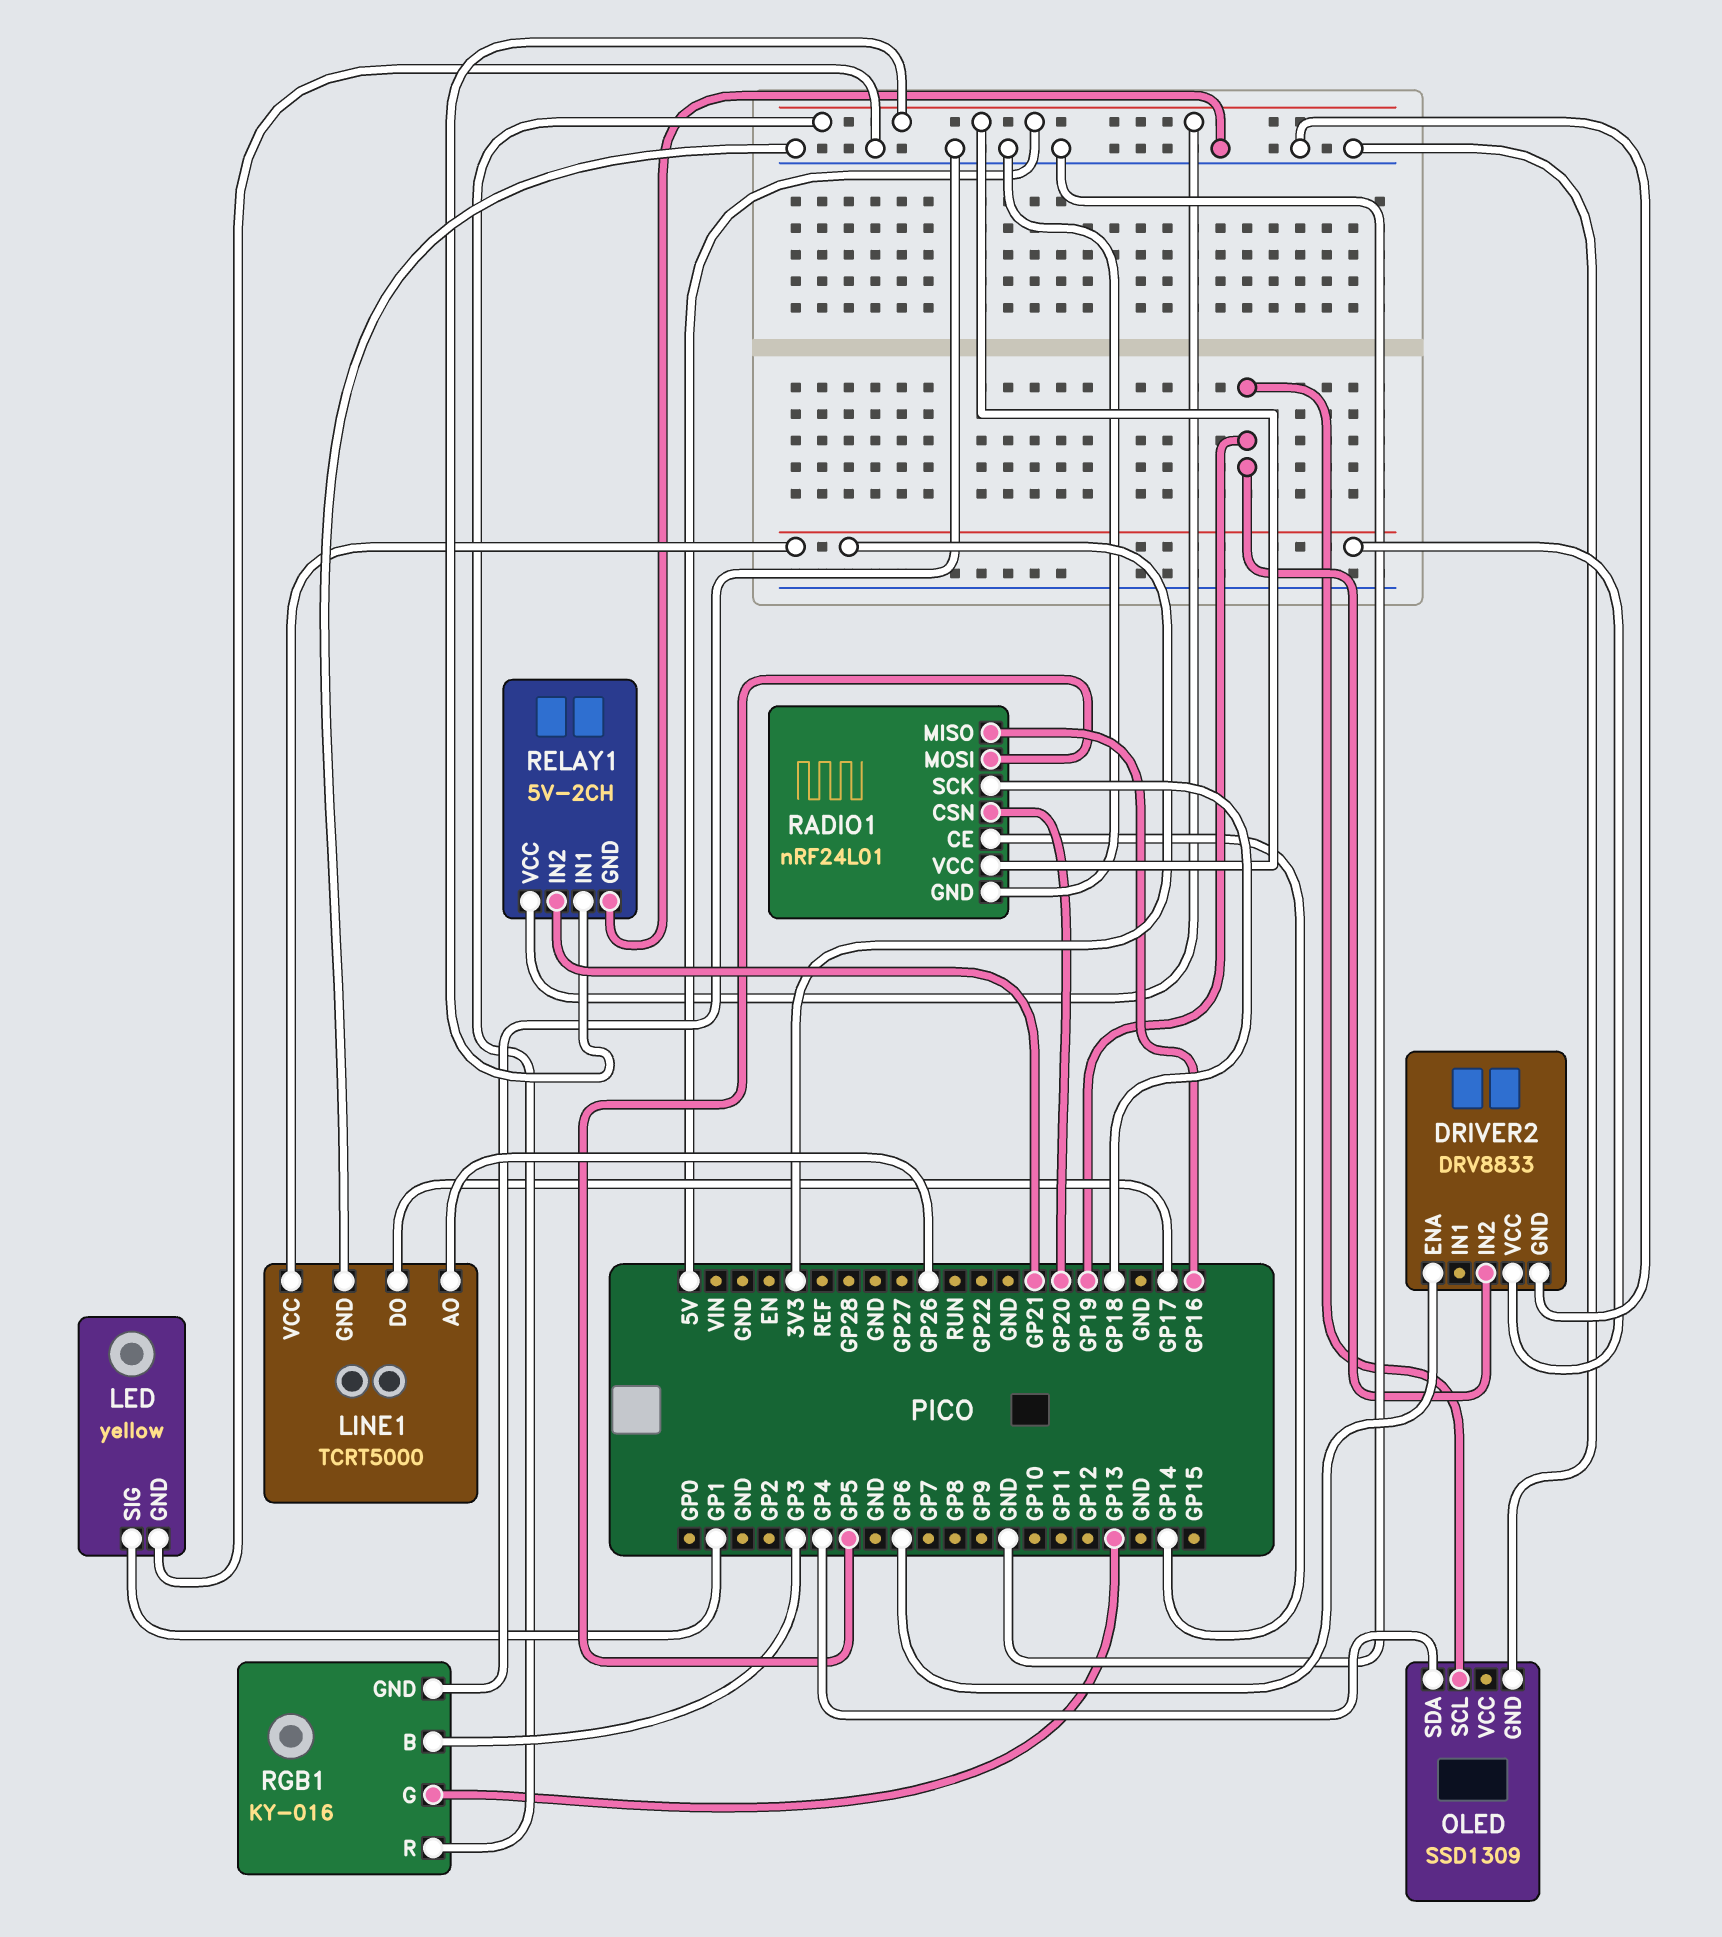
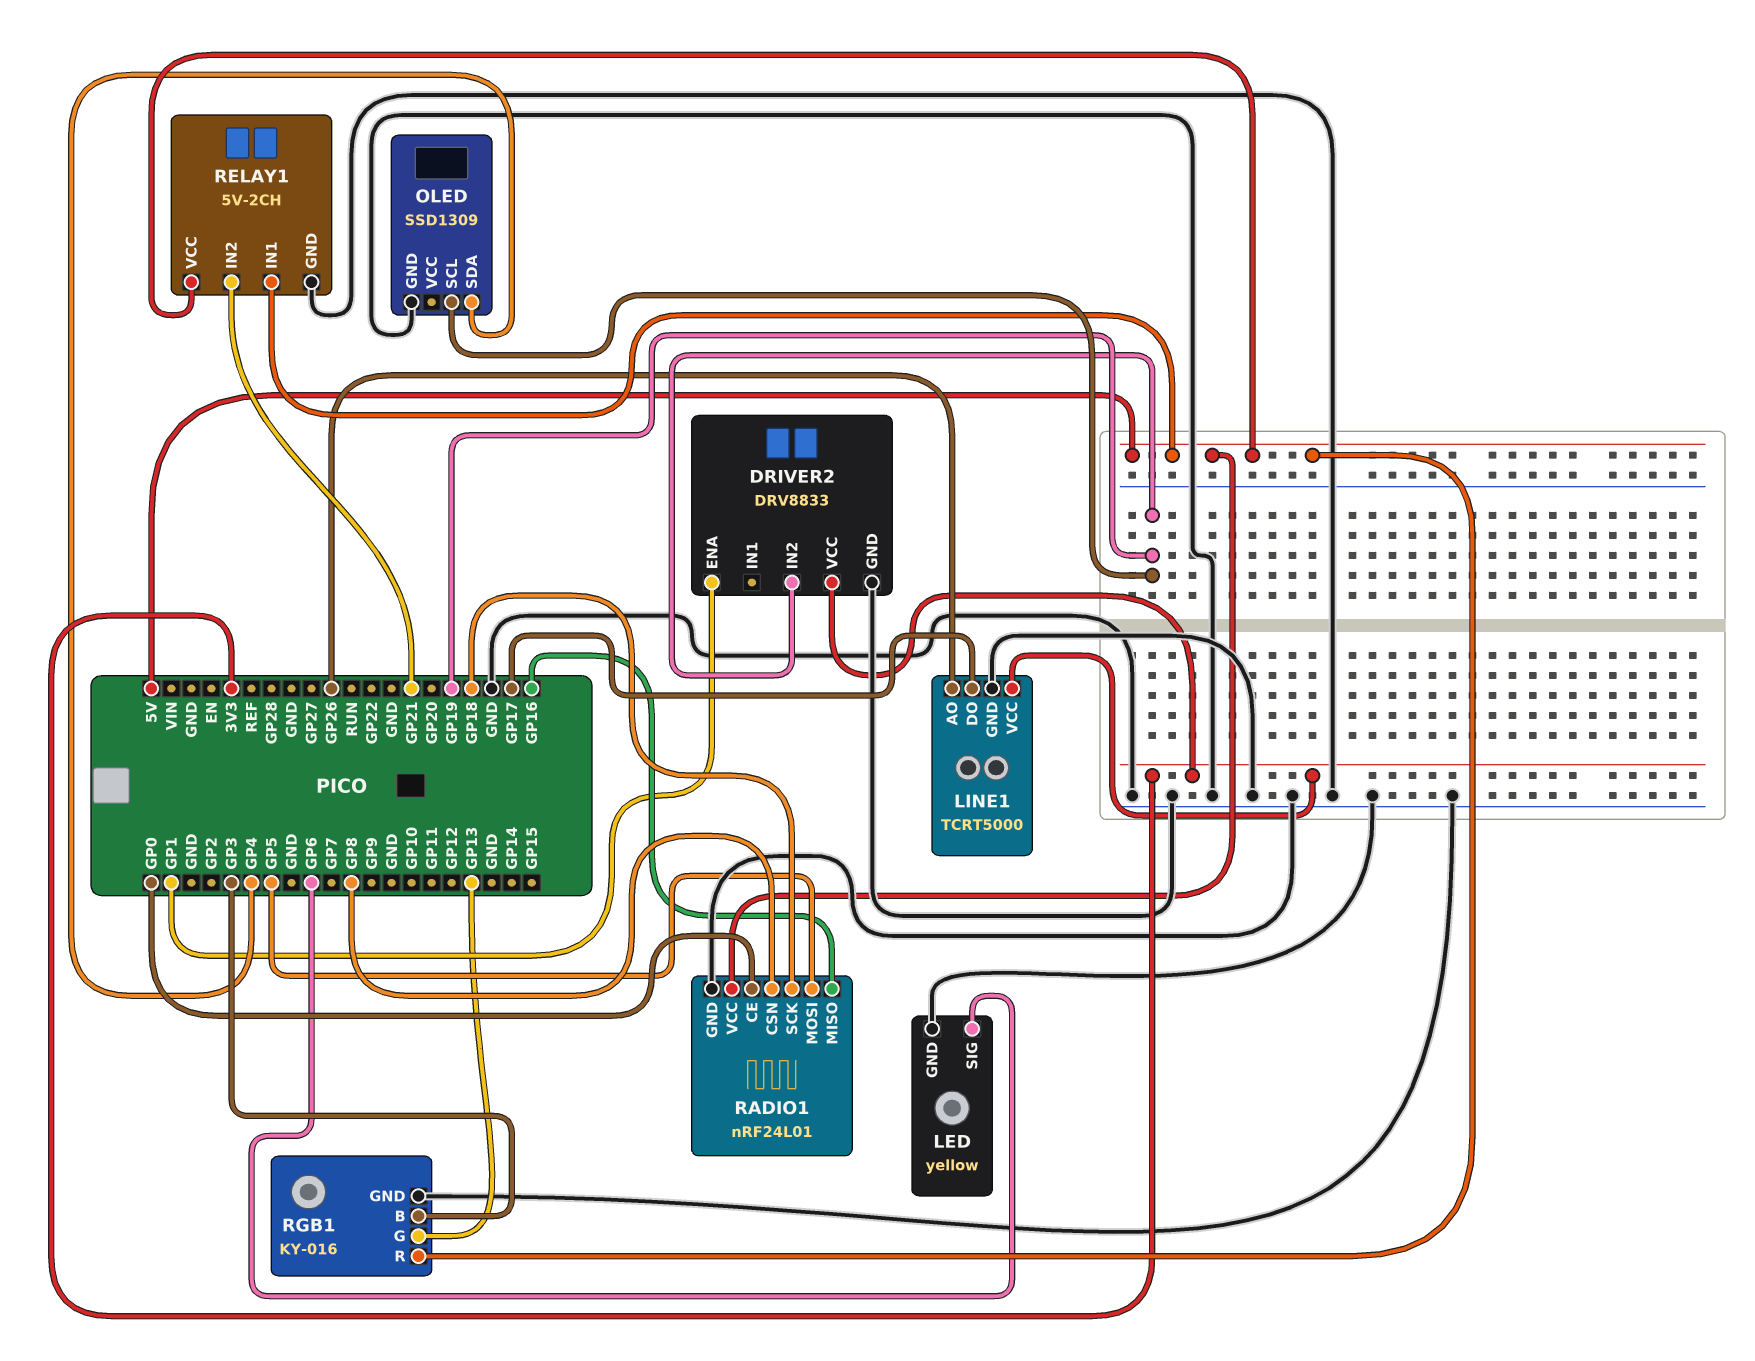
DRIVER2 pin ENA: GP6 -> GP1
LED pin SIG: GP1 -> GP6
RADIO1 pin CE: GP14 -> GP0
RADIO1 pin CSN: GP20 -> GP8

